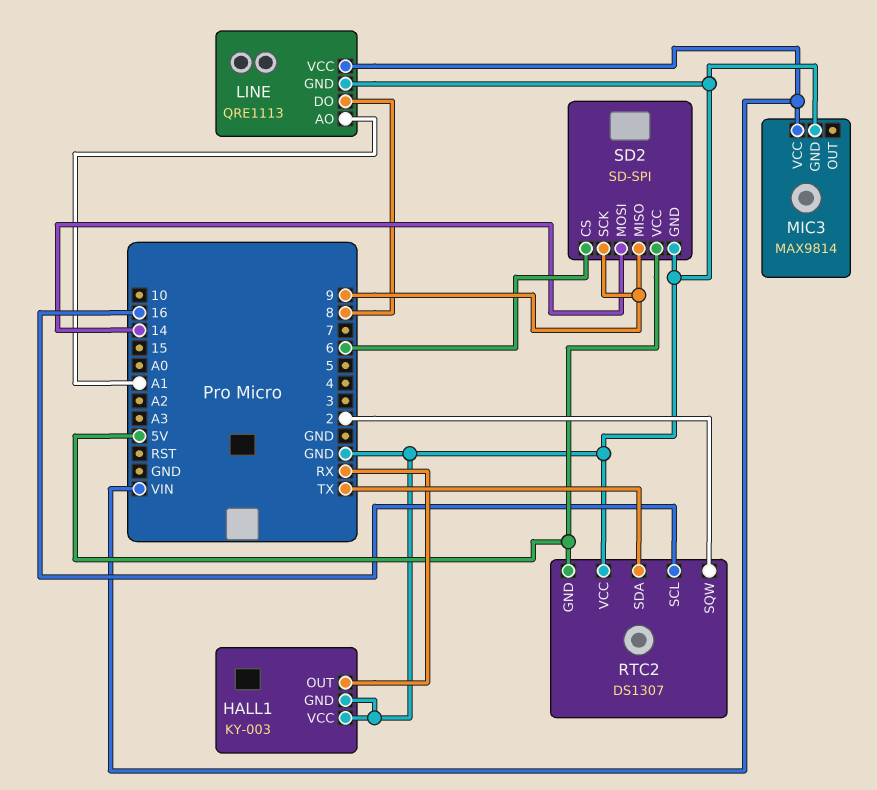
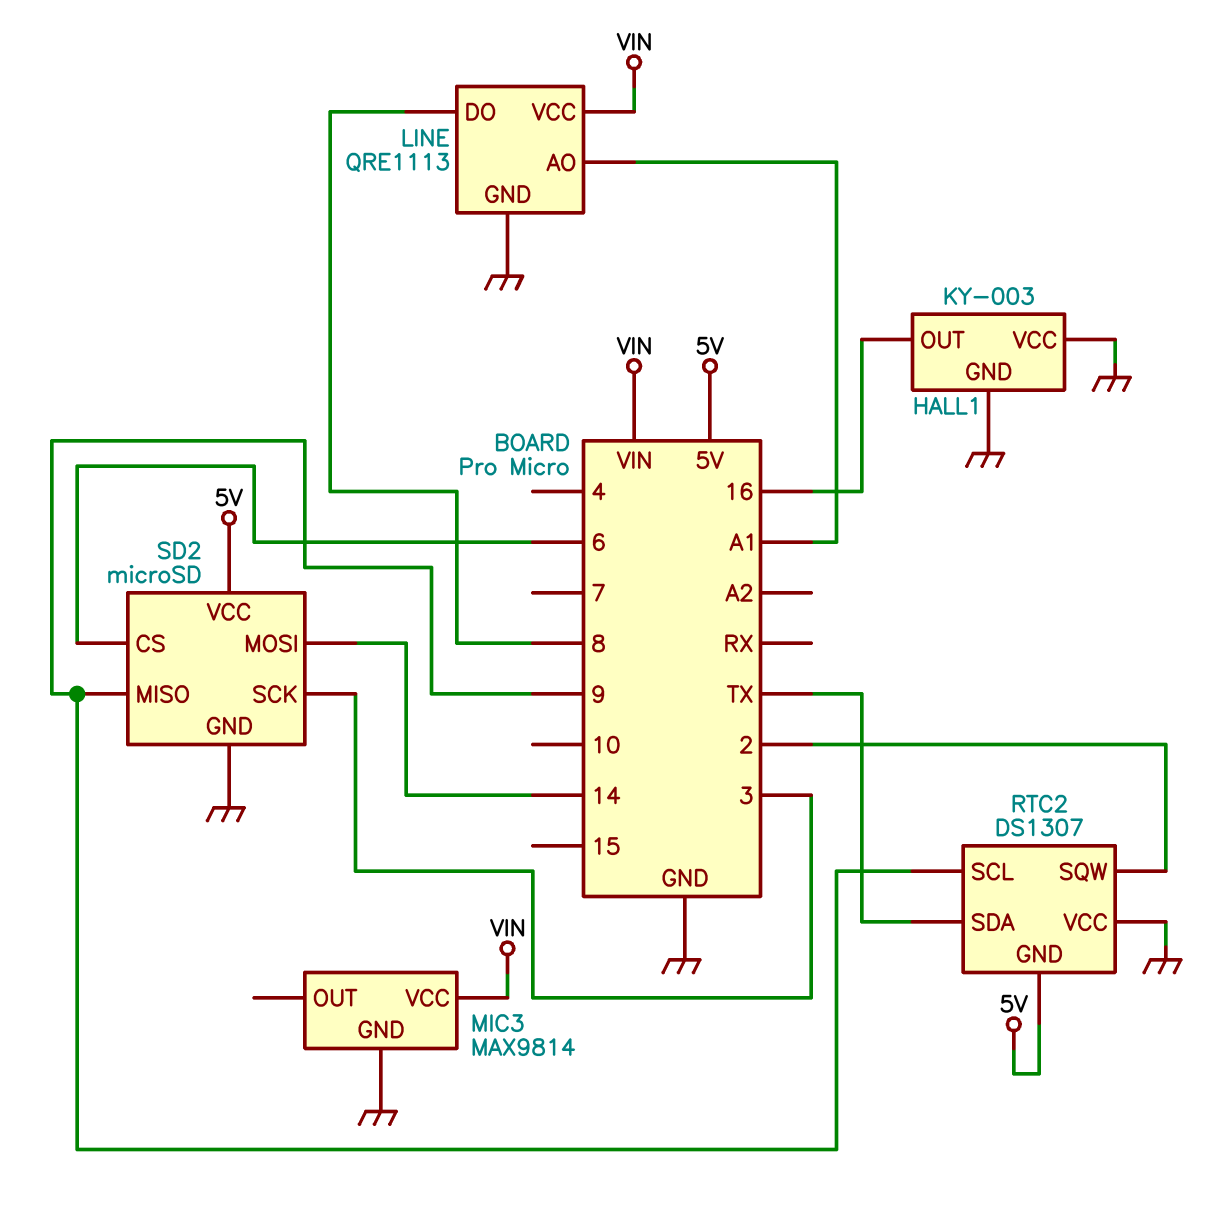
HALL1 pin OUT: RX -> 16
RTC2 pin SCL: 16 -> 9
SD2: SD-SPI -> microSD
SD2 pin SCK: 9 -> 3

